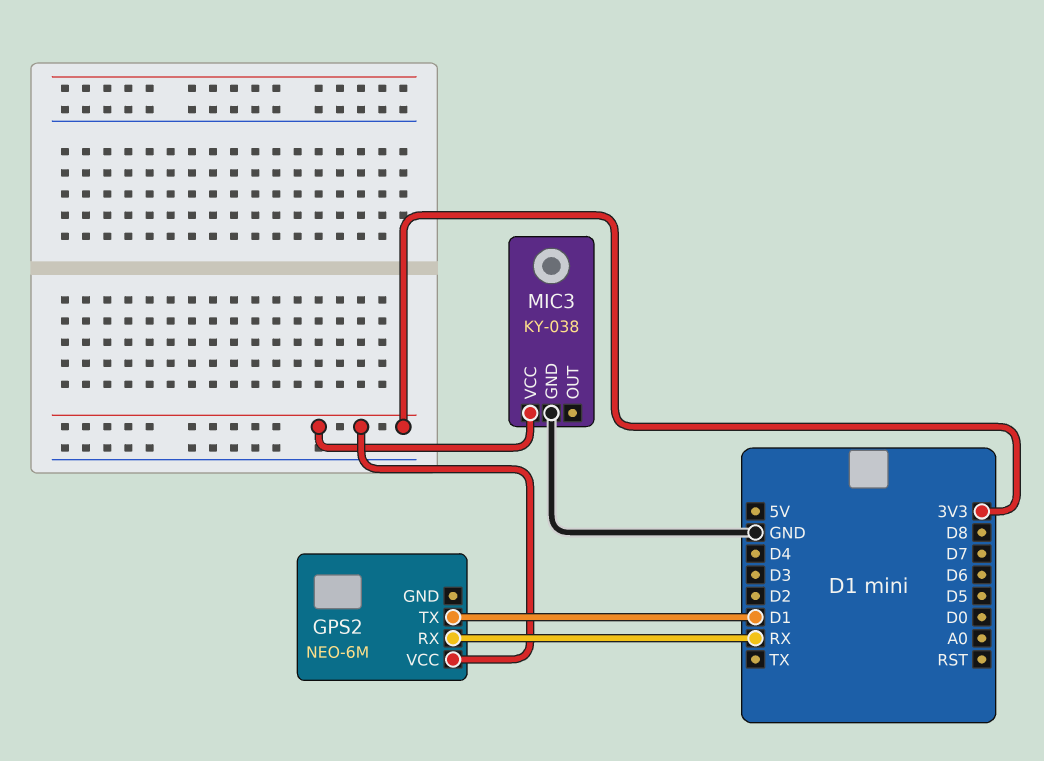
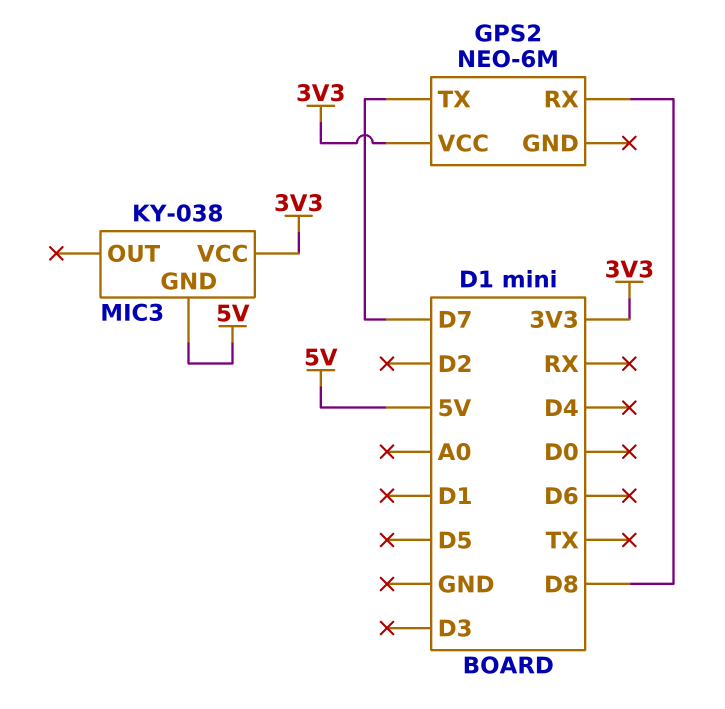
GPS2 pin RX: RX -> D8
GPS2 pin TX: D1 -> D7
MIC3 pin GND: GND -> 5V

